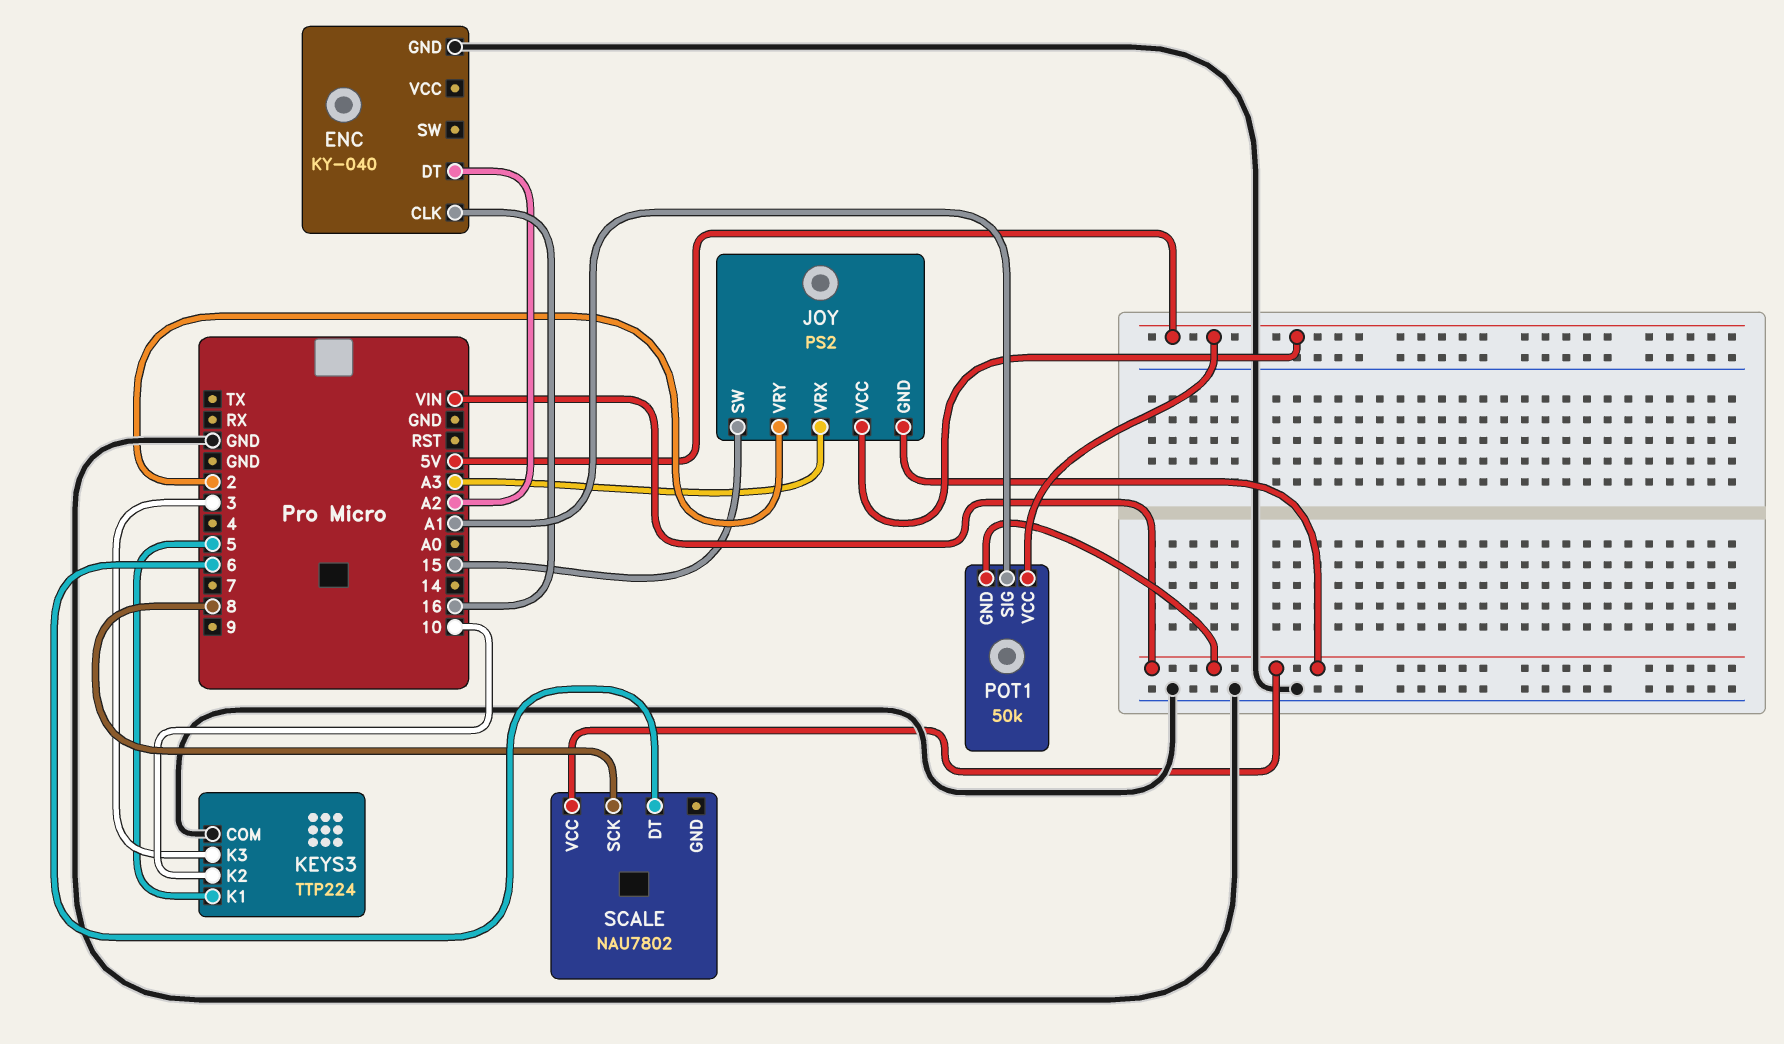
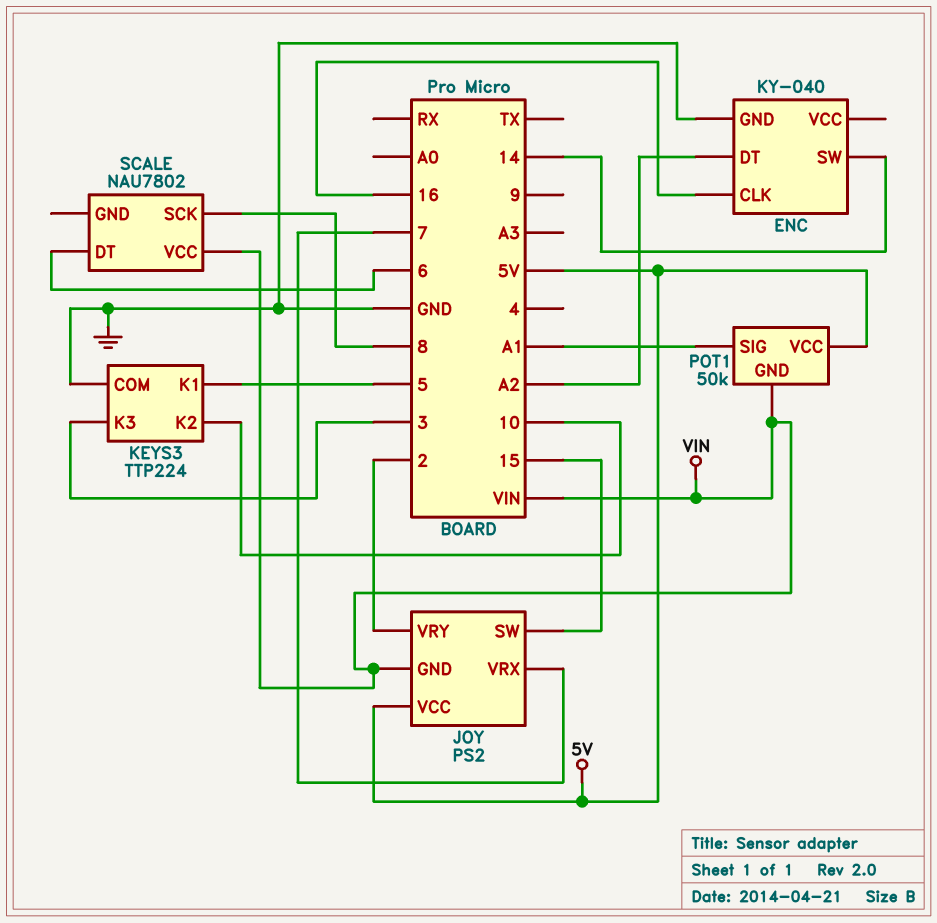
ENC pin SW: none -> 14
JOY pin VRX: A3 -> 7

